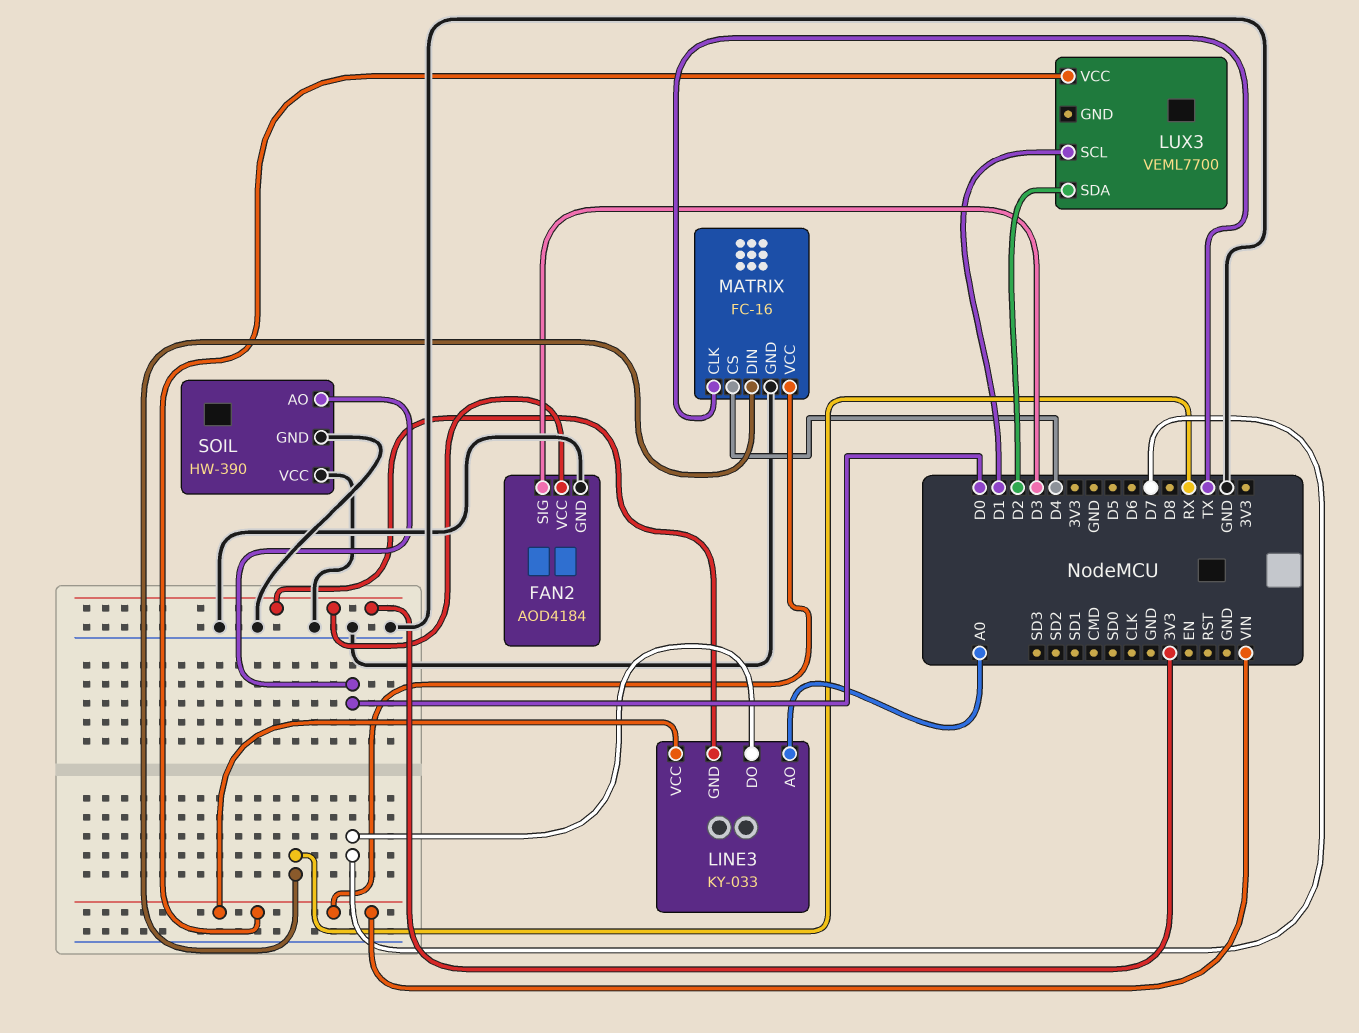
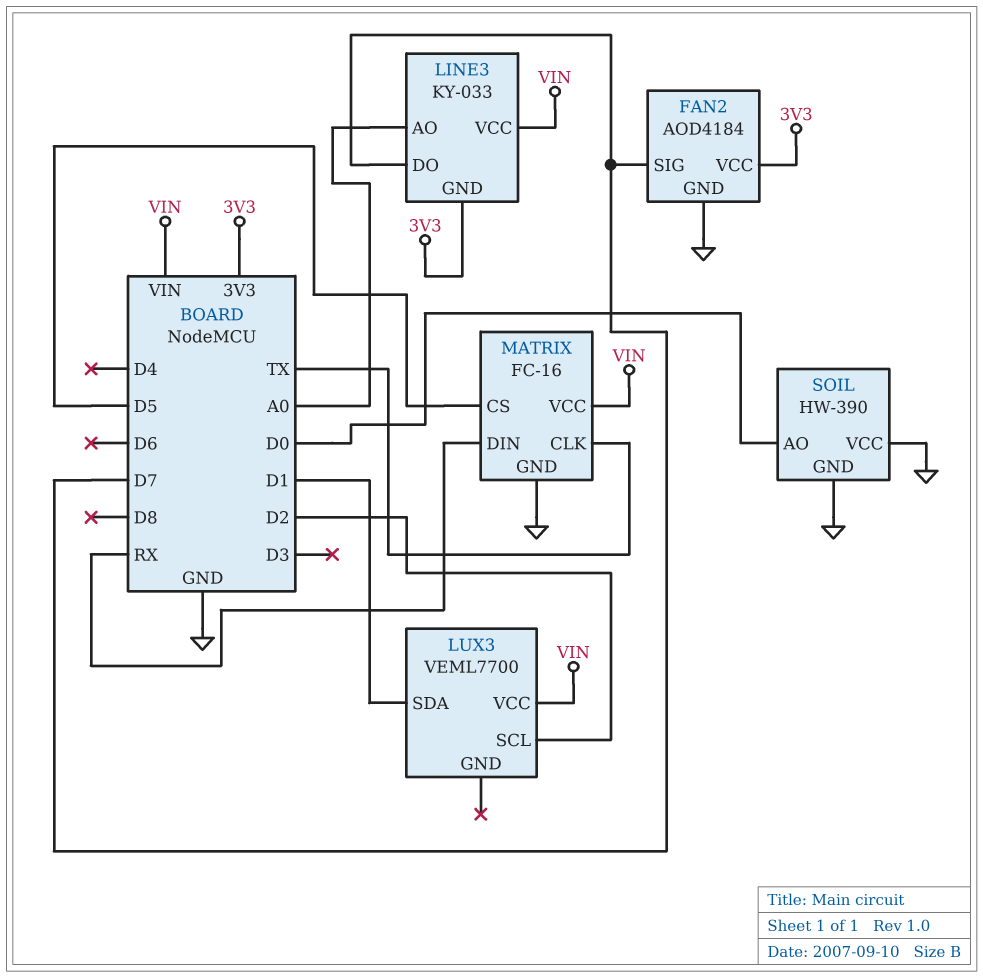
FAN2 pin SIG: D3 -> D7
LUX3 pin SCL: D1 -> D2
LUX3 pin SDA: D2 -> D1
MATRIX pin CS: D4 -> D5

